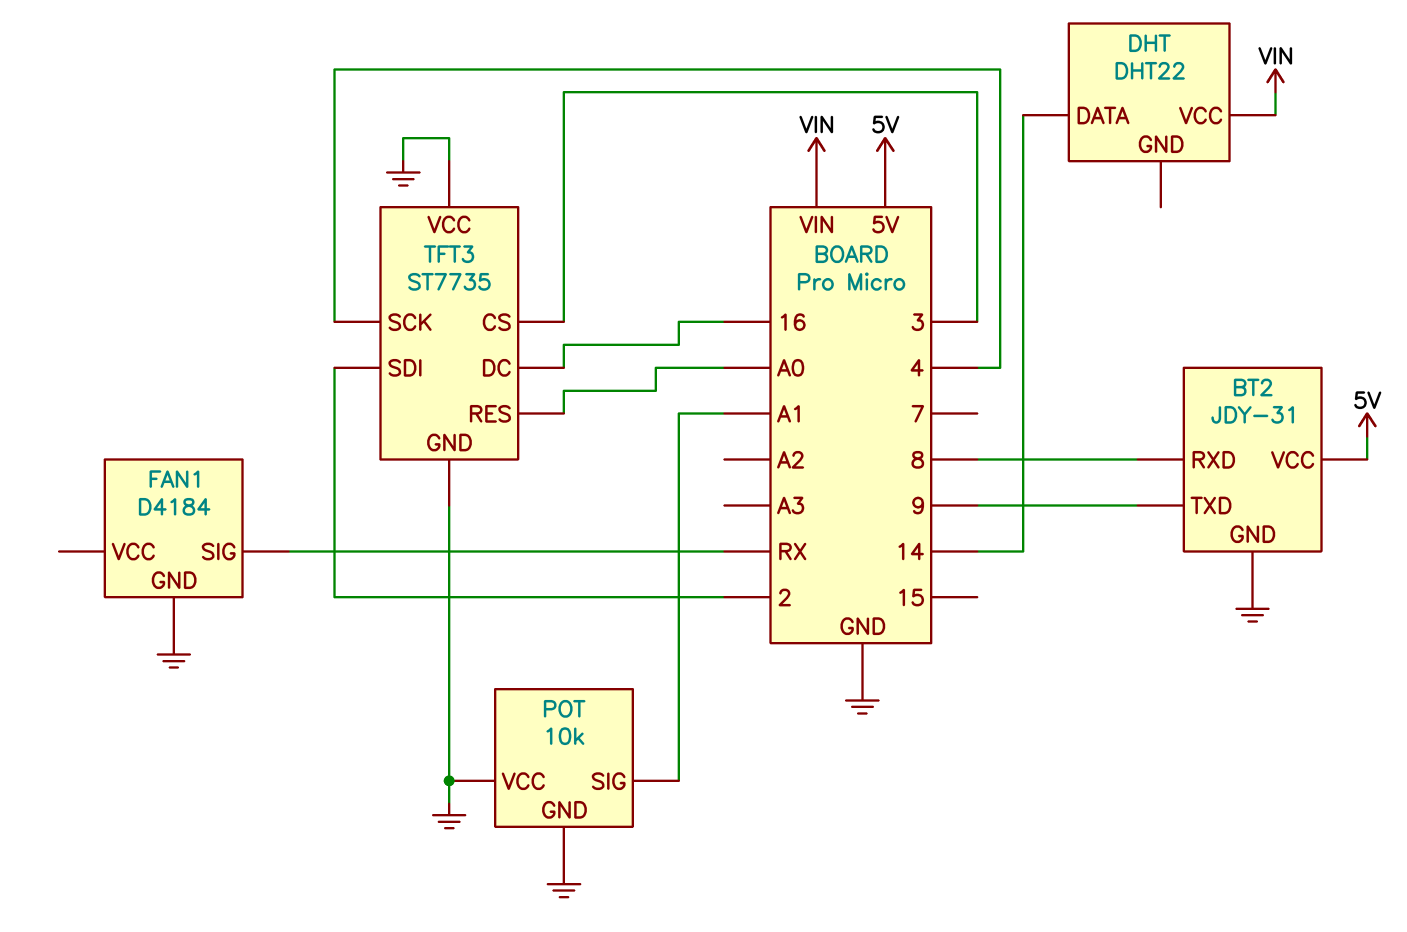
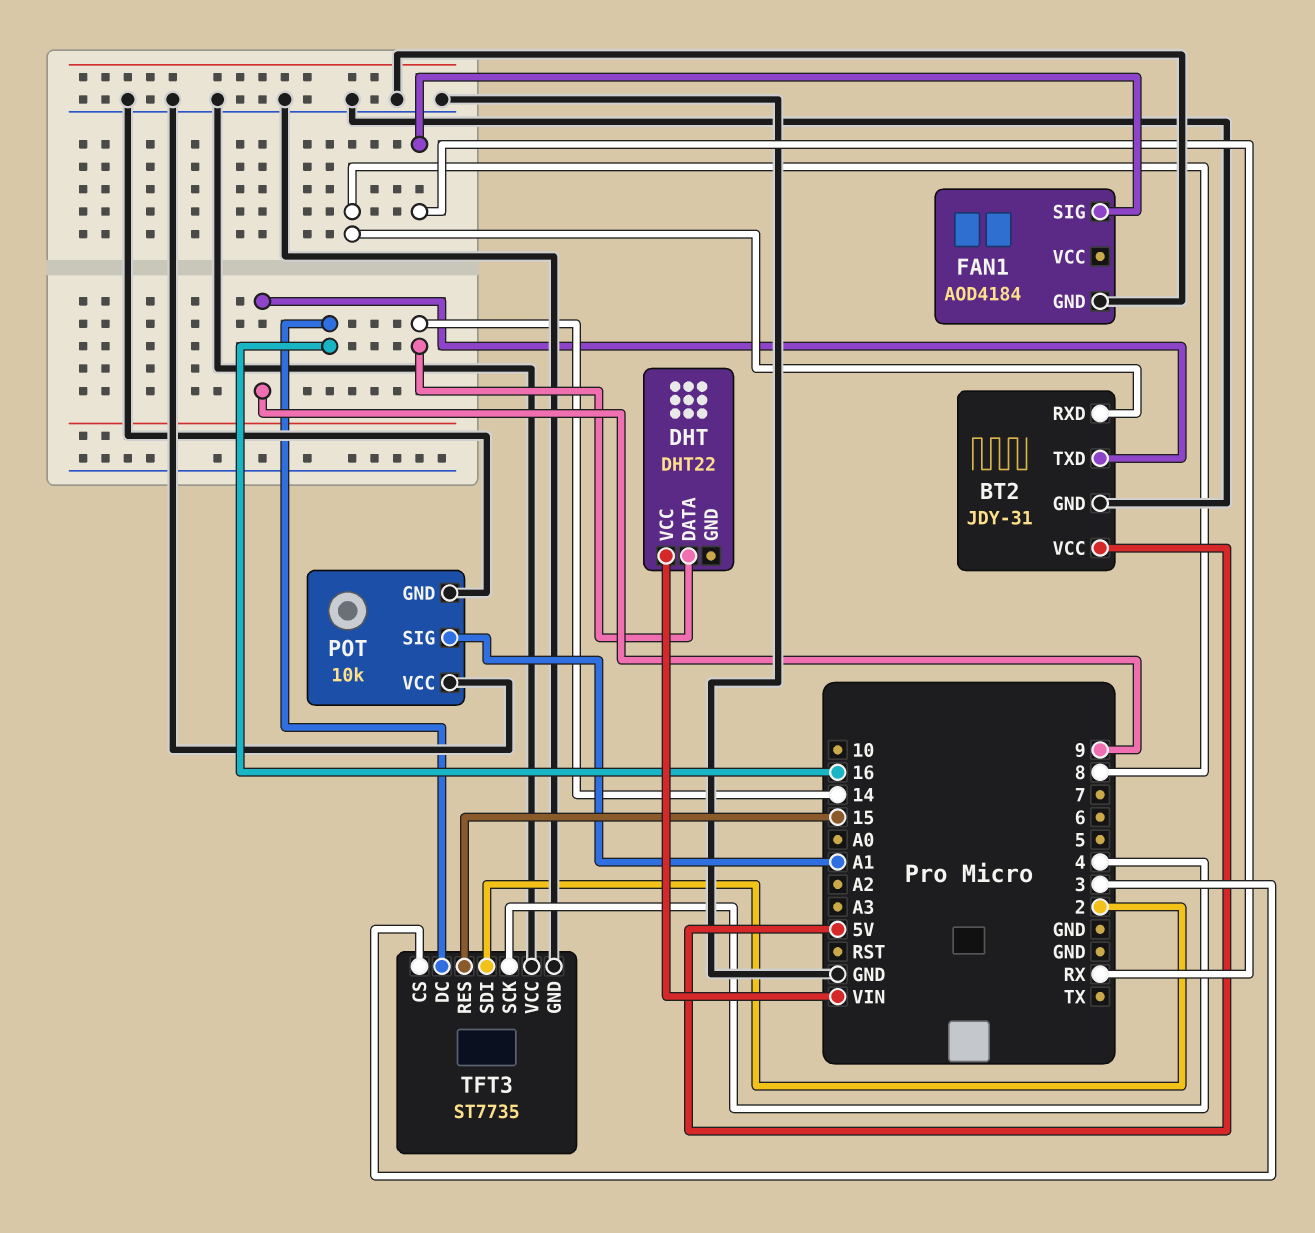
FAN1: D4184 -> AOD4184
TFT3 pin RES: A0 -> 15

